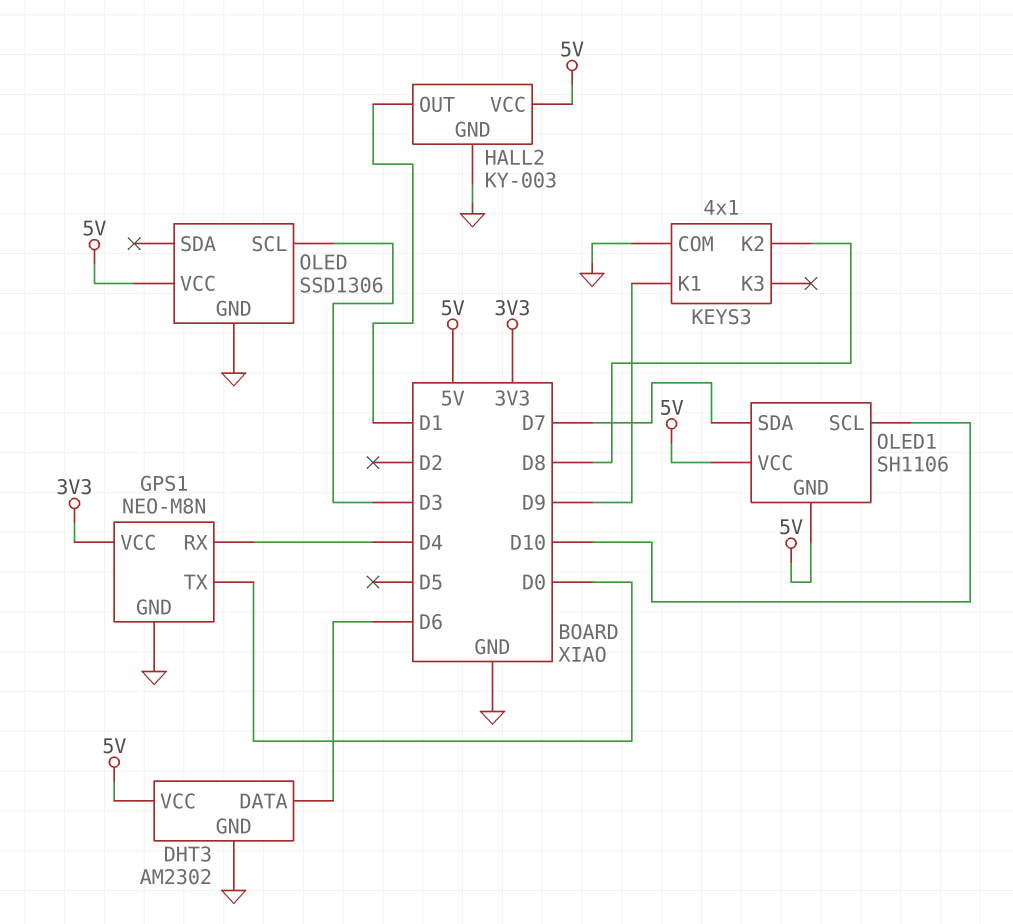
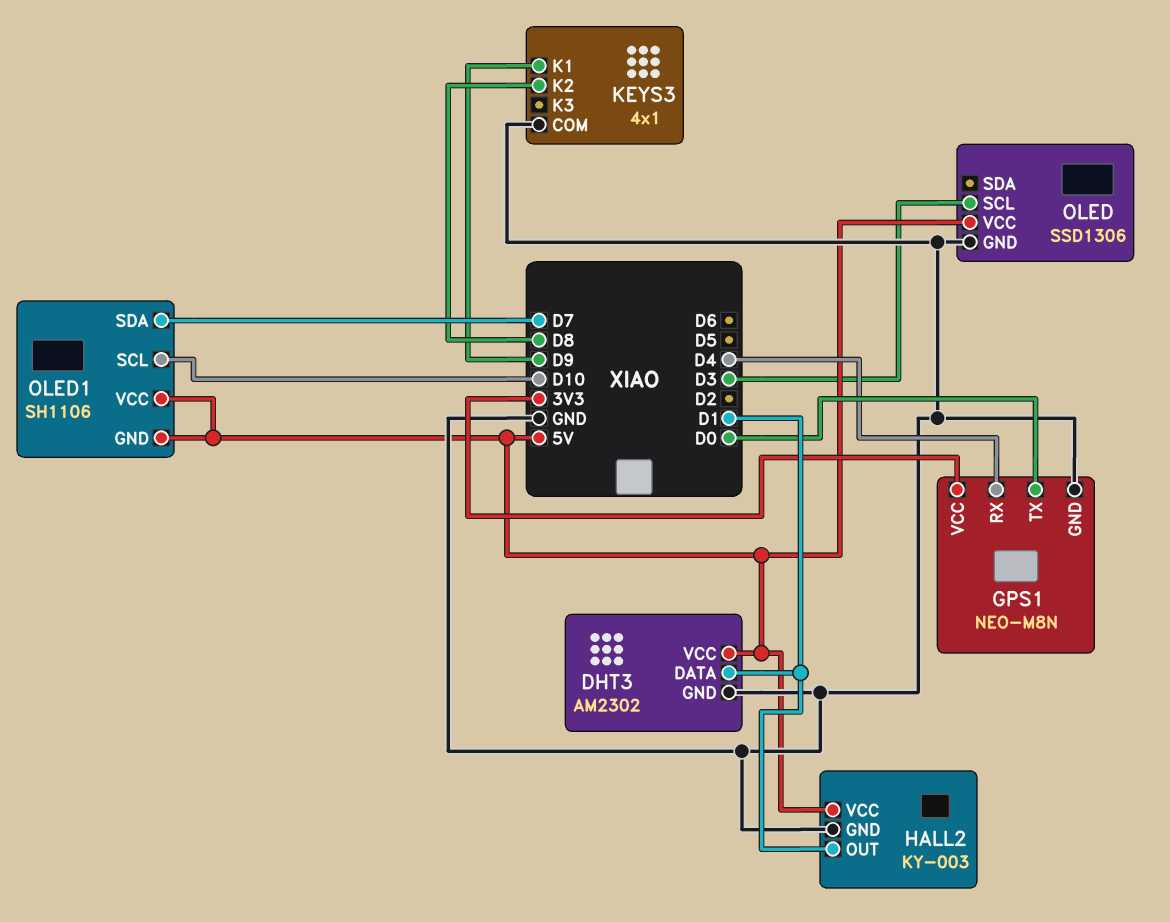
DHT3 pin DATA: D6 -> D1

